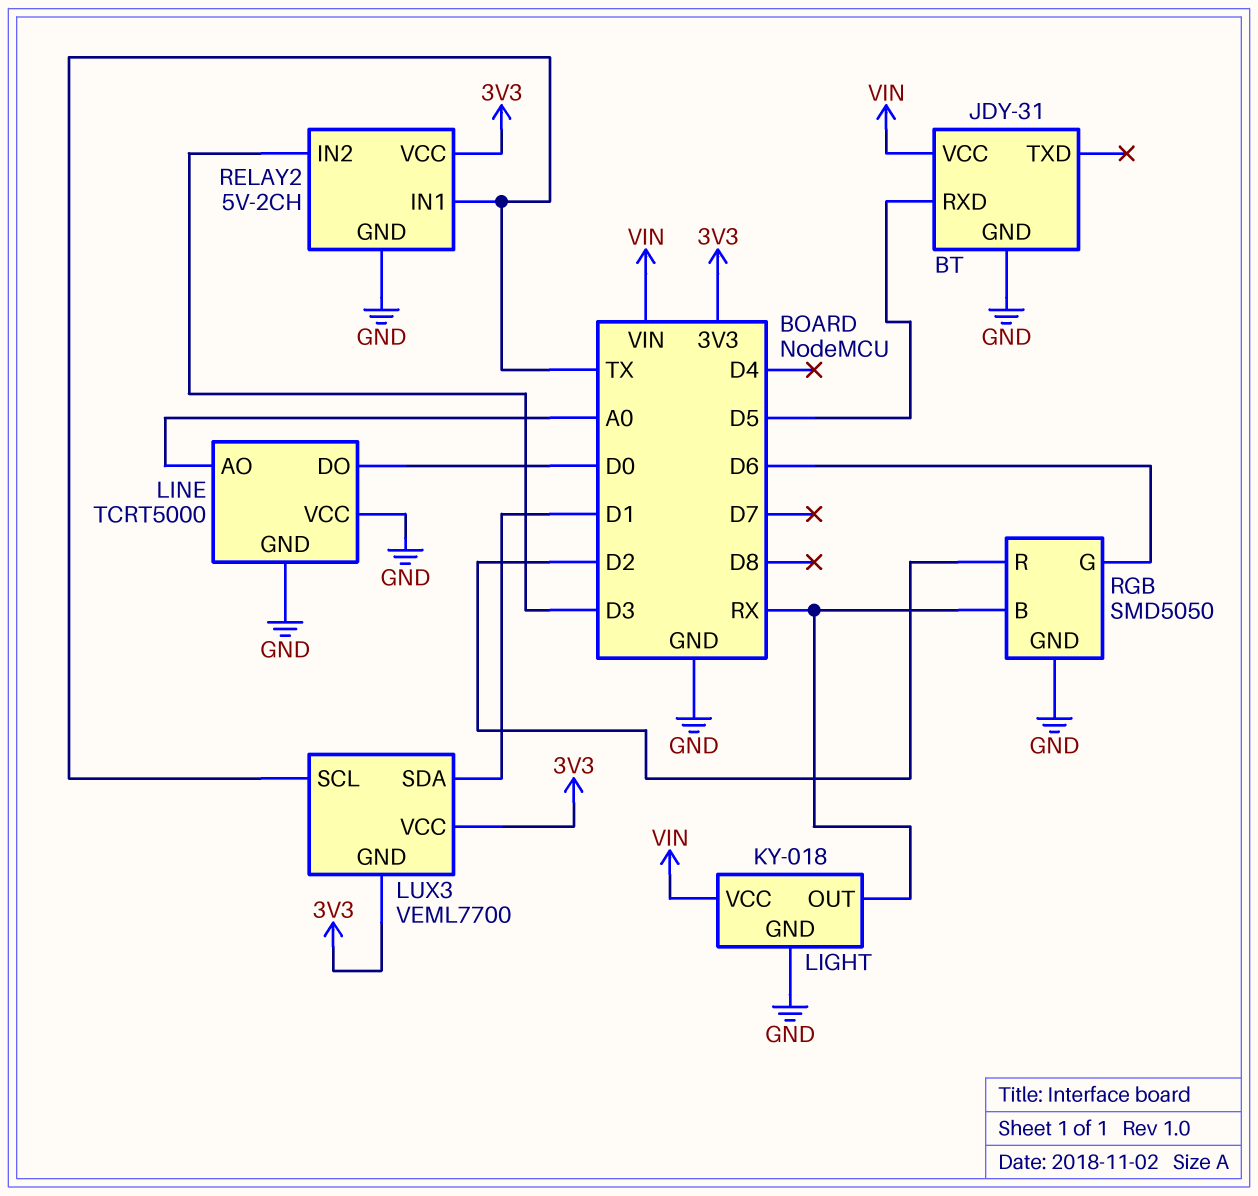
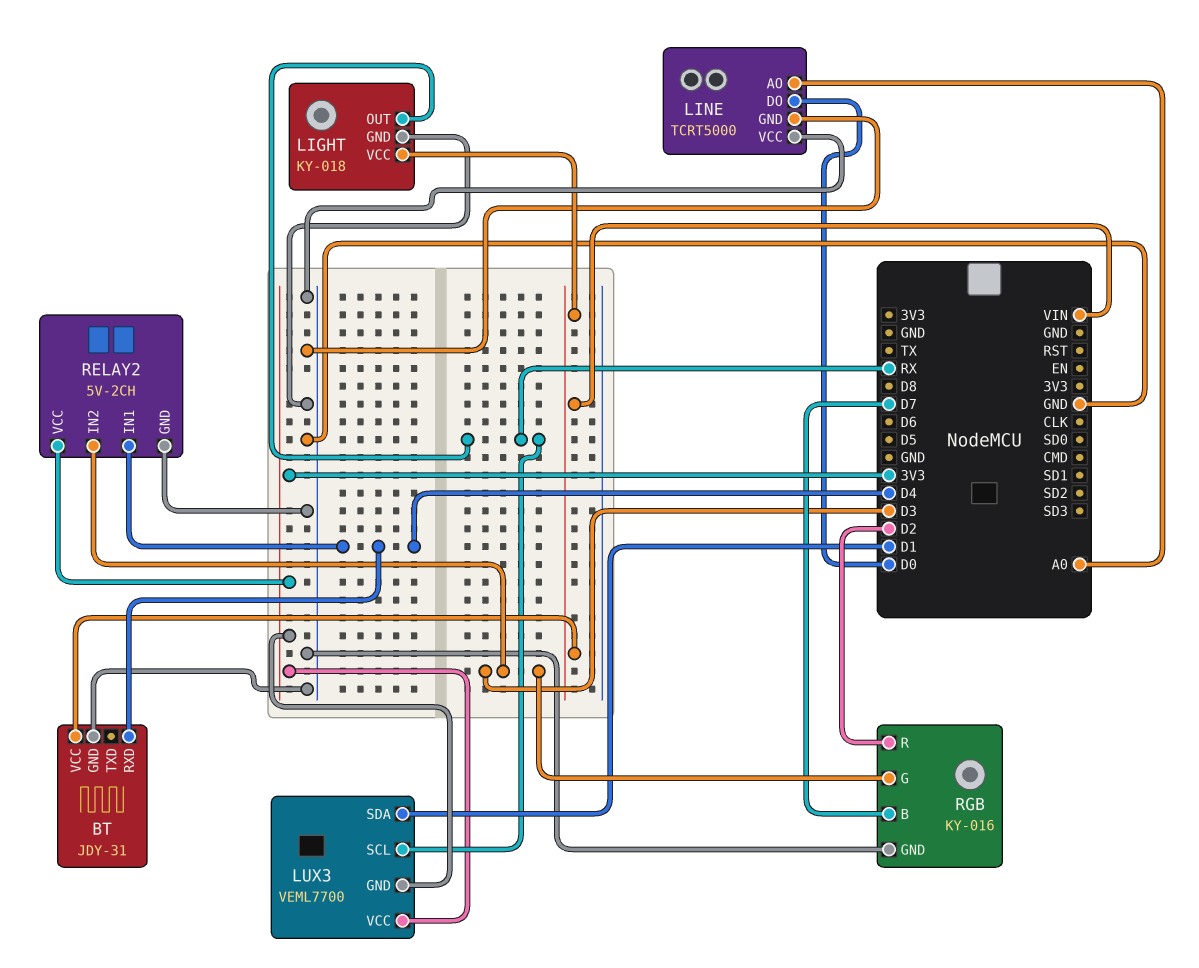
BT pin RXD: D5 -> D4
LUX3 pin SCL: TX -> RX
RELAY2 pin IN1: TX -> D4
RGB: SMD5050 -> KY-016
RGB pin B: RX -> D7
RGB pin G: D6 -> D3

